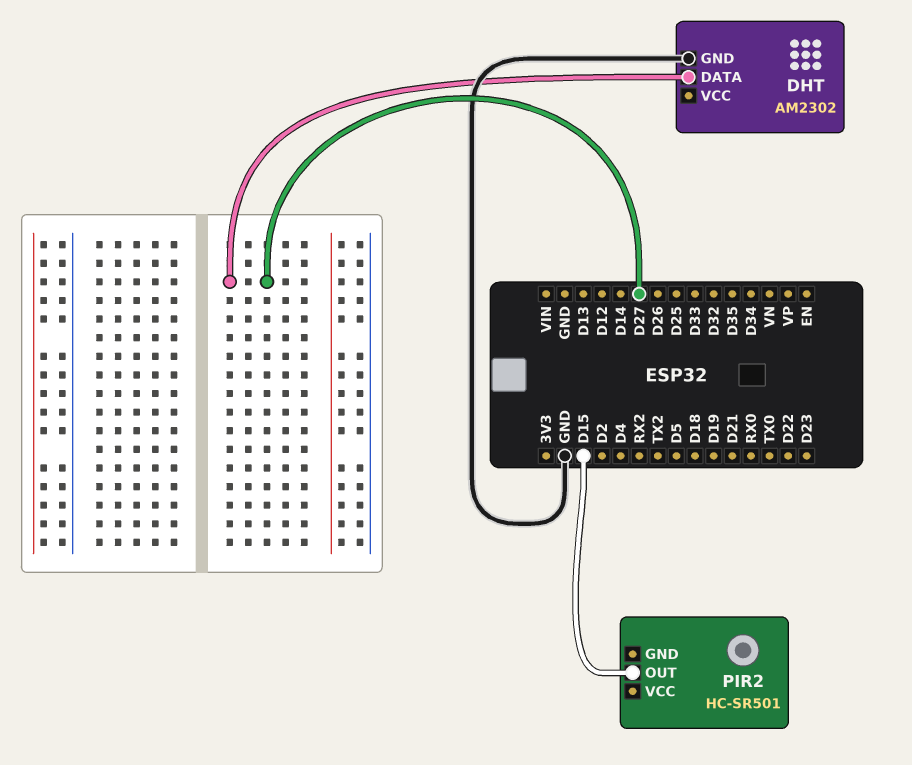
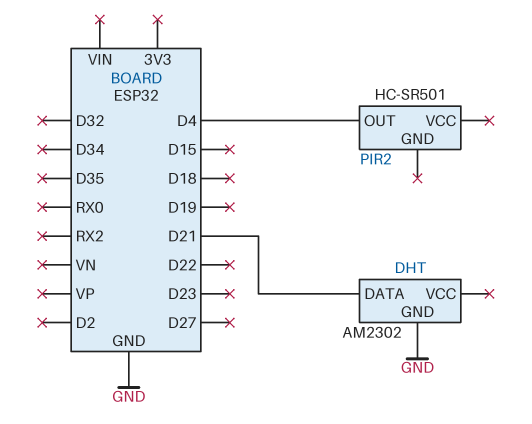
DHT pin DATA: D27 -> D21
PIR2 pin OUT: D15 -> D4

